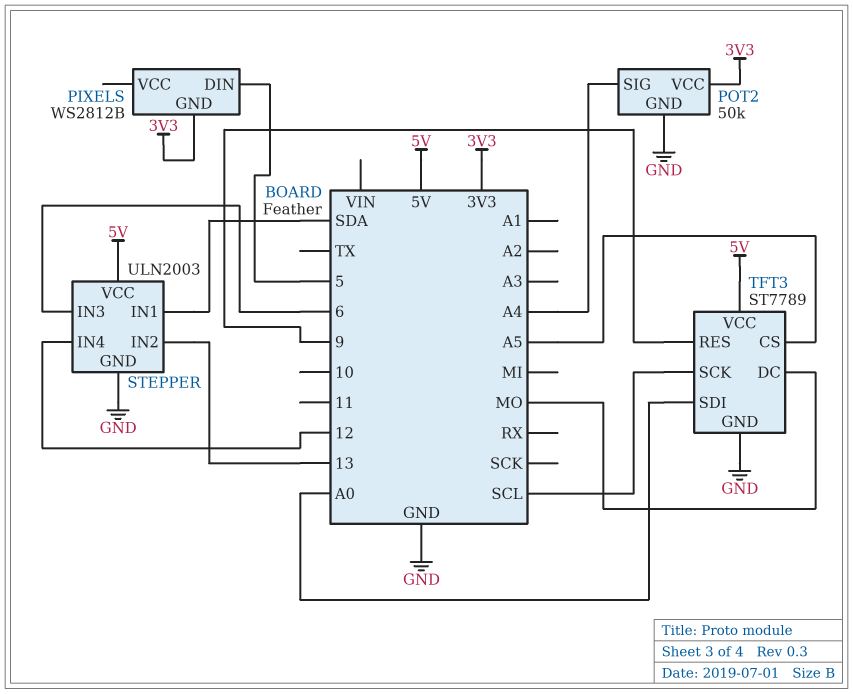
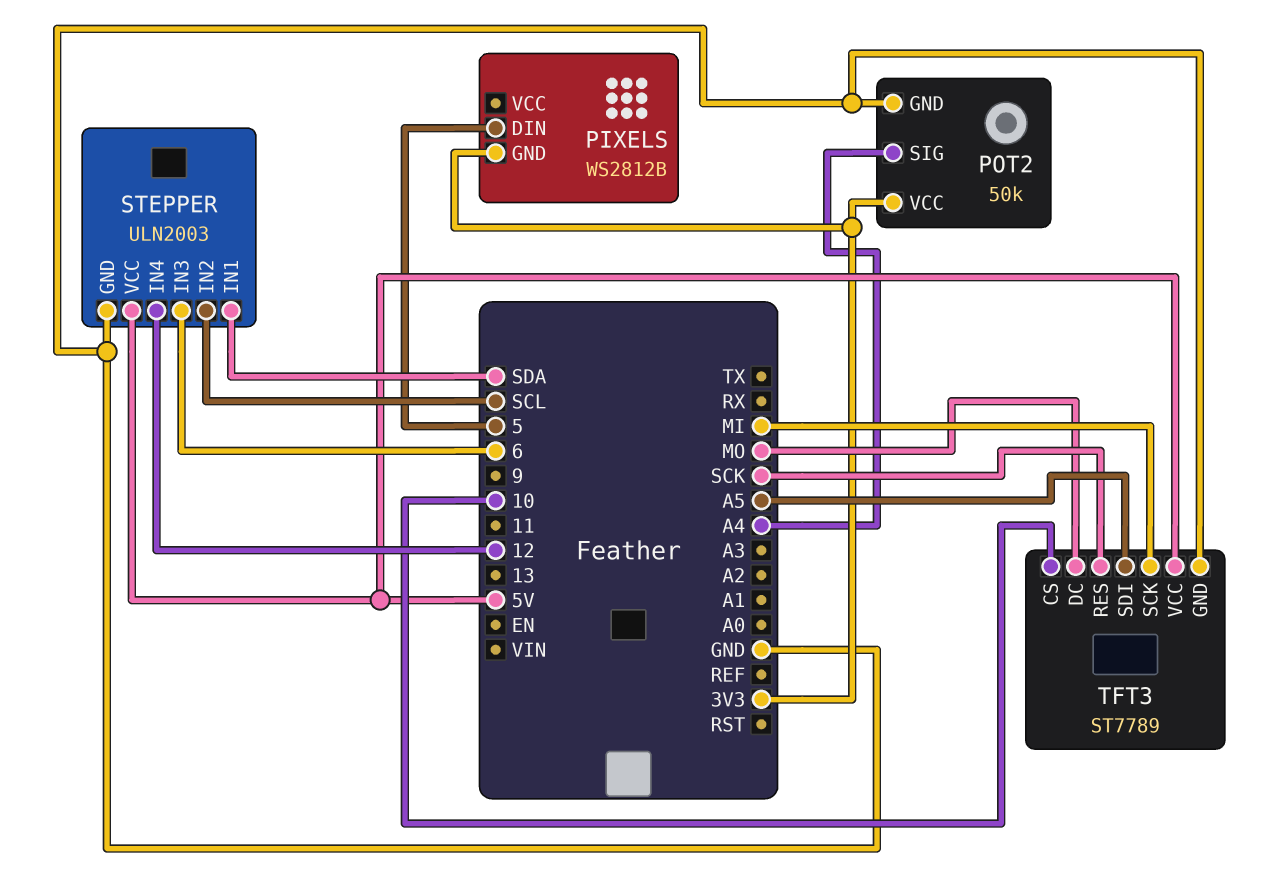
STEPPER pin IN2: 13 -> SCL
TFT3 pin CS: A5 -> 10
TFT3 pin RES: 9 -> SCK
TFT3 pin SCK: SCL -> MI
TFT3 pin SDI: A0 -> A5

